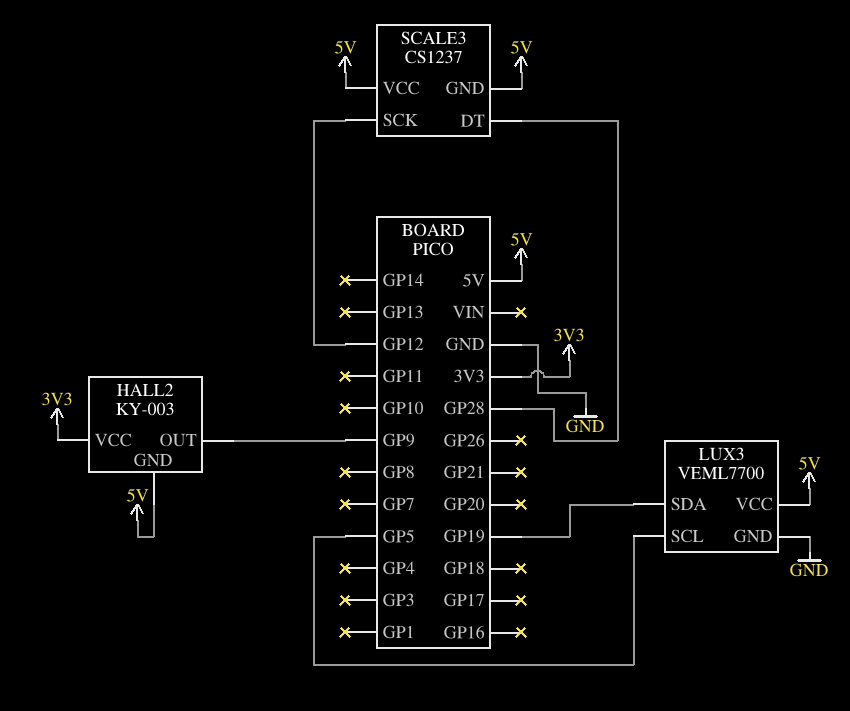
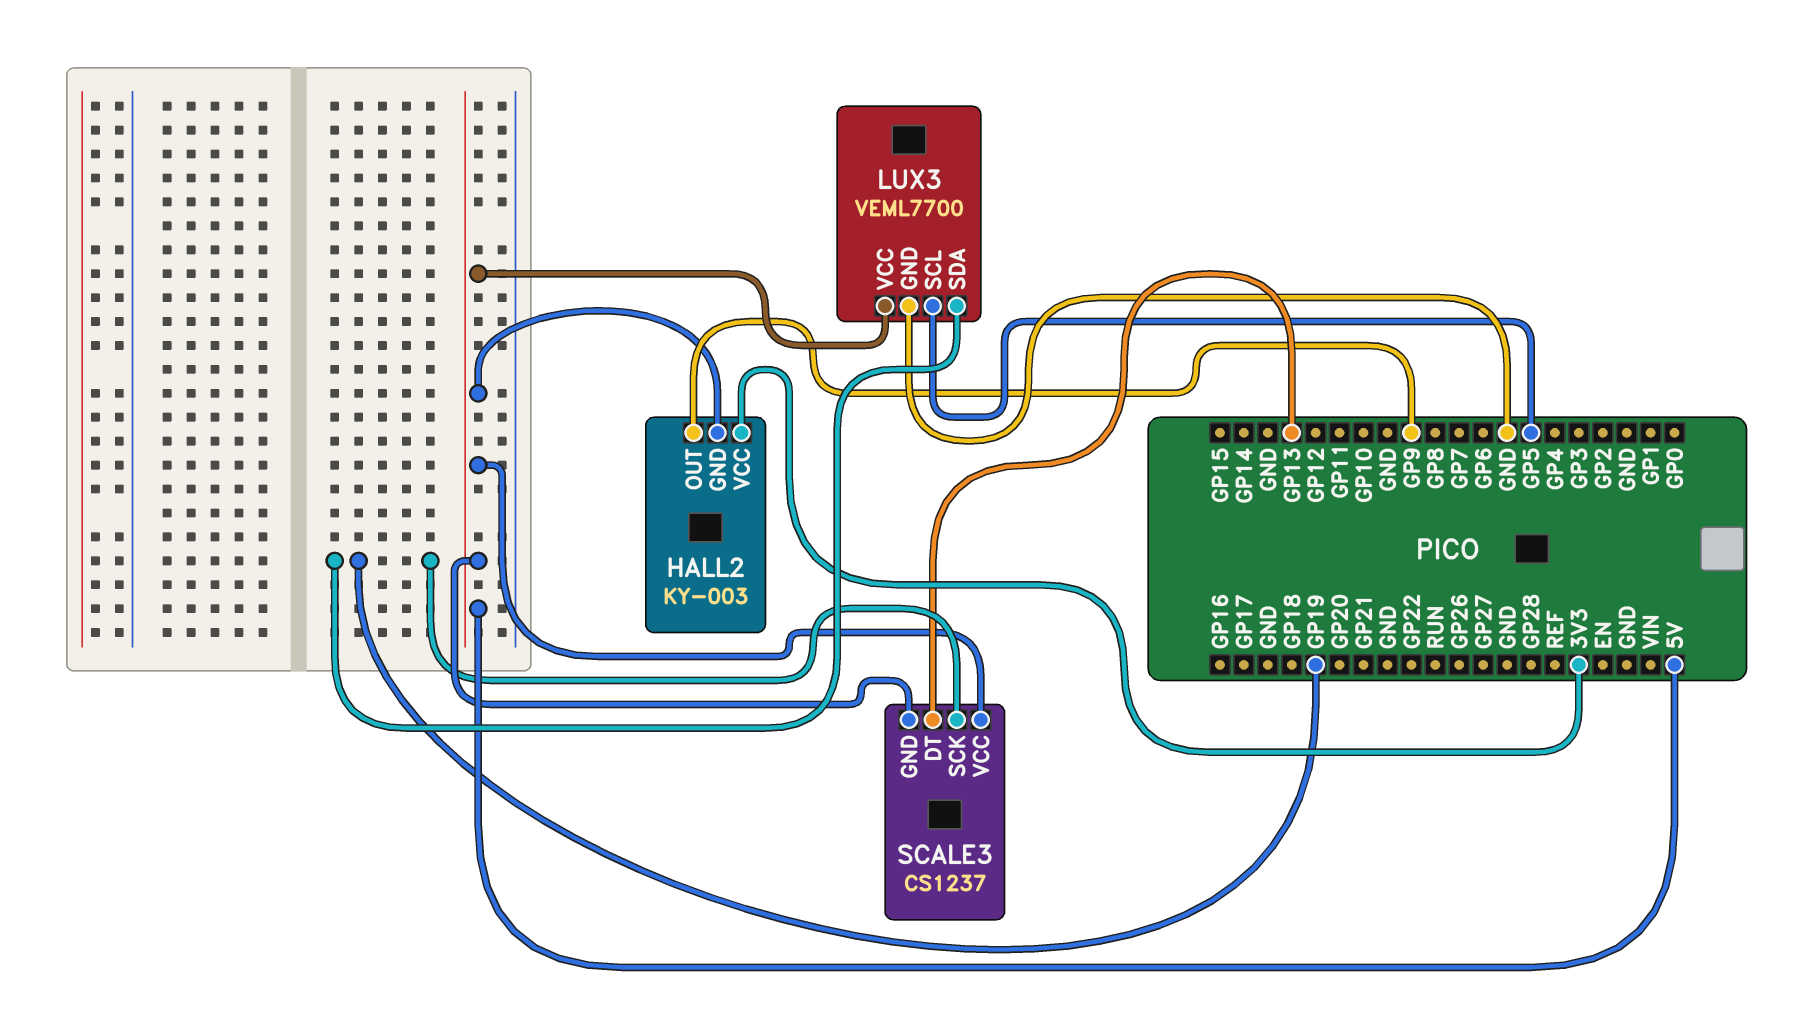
SCALE3 pin DT: GP28 -> GP13
SCALE3 pin SCK: GP12 -> GP19

